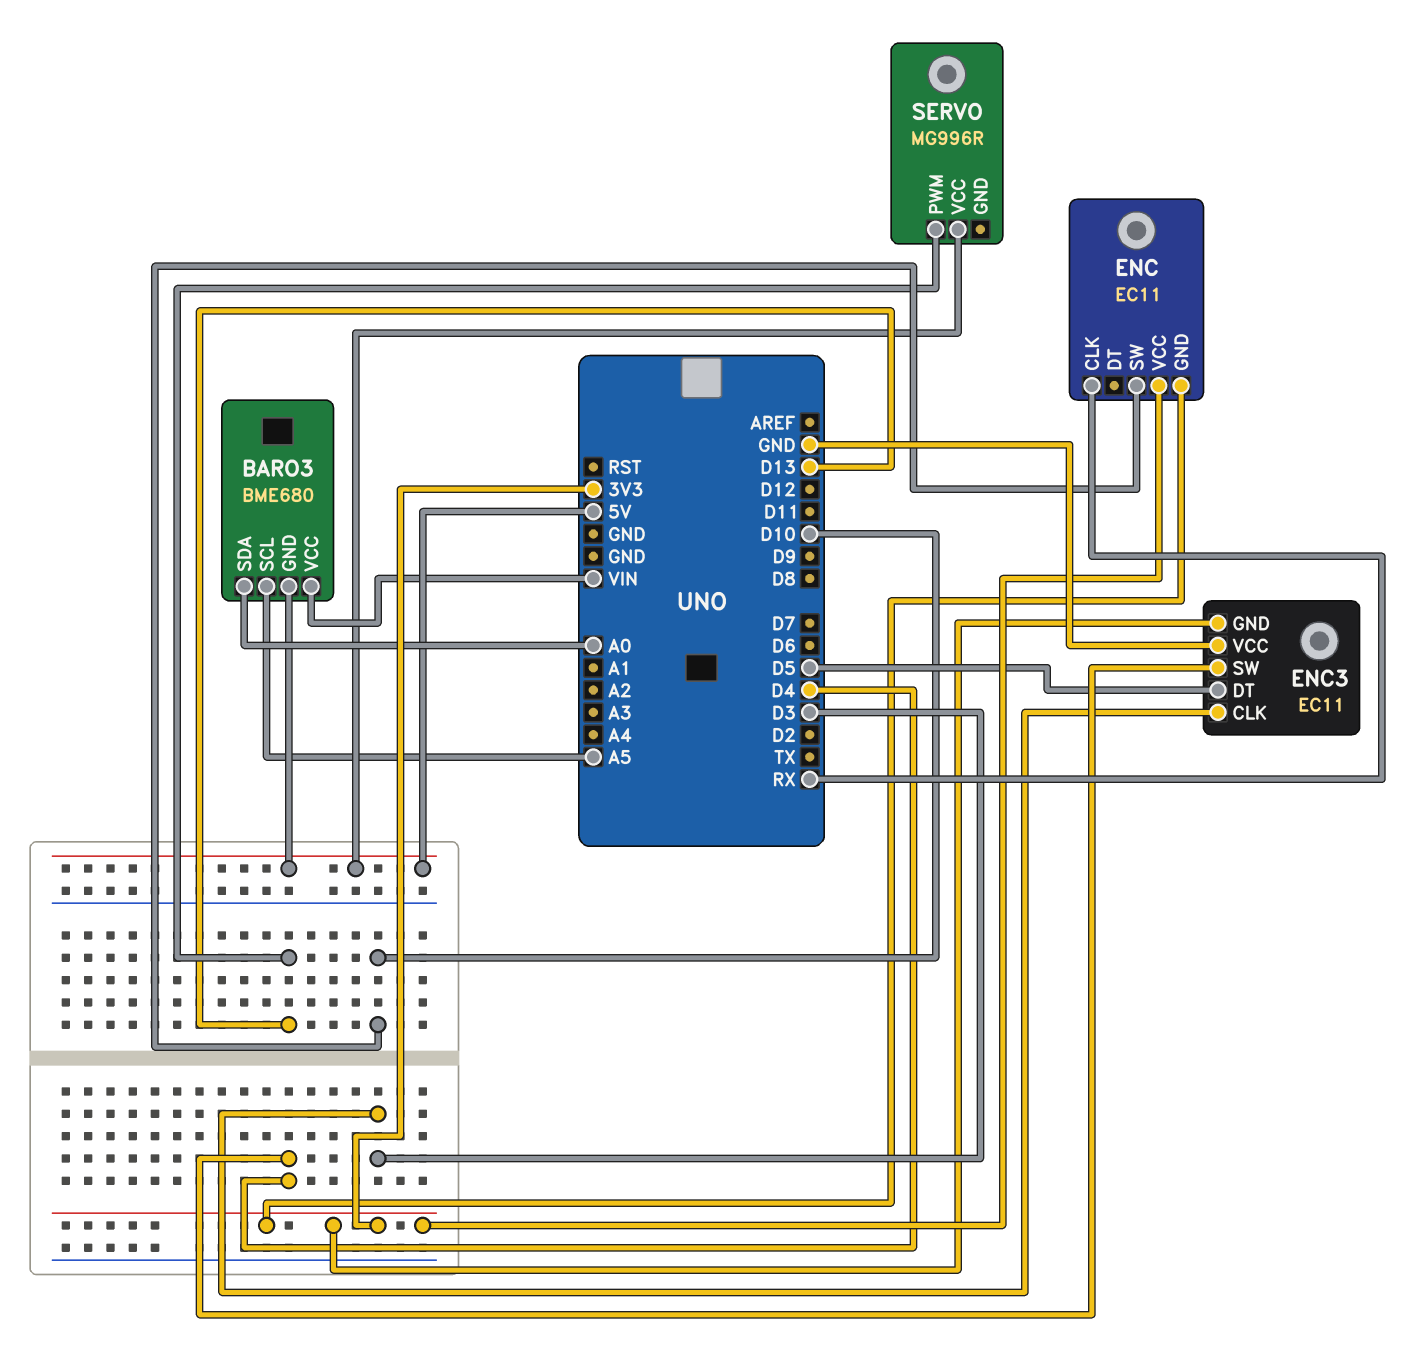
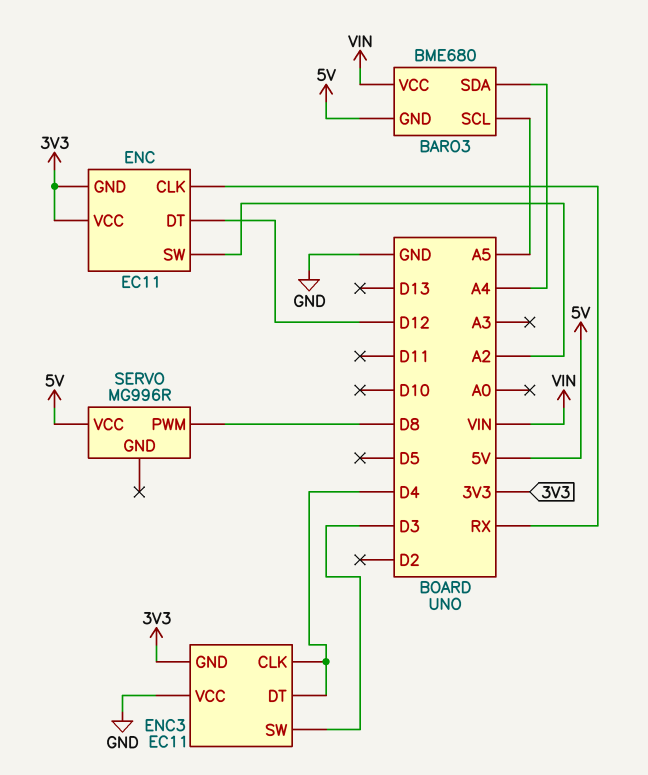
BARO3 pin SDA: A0 -> A4
ENC pin DT: none -> D12
ENC pin SW: D10 -> A2
ENC3 pin CLK: D3 -> D4
ENC3 pin DT: D5 -> D4
ENC3 pin SW: D4 -> D3
SERVO pin PWM: D13 -> D8

